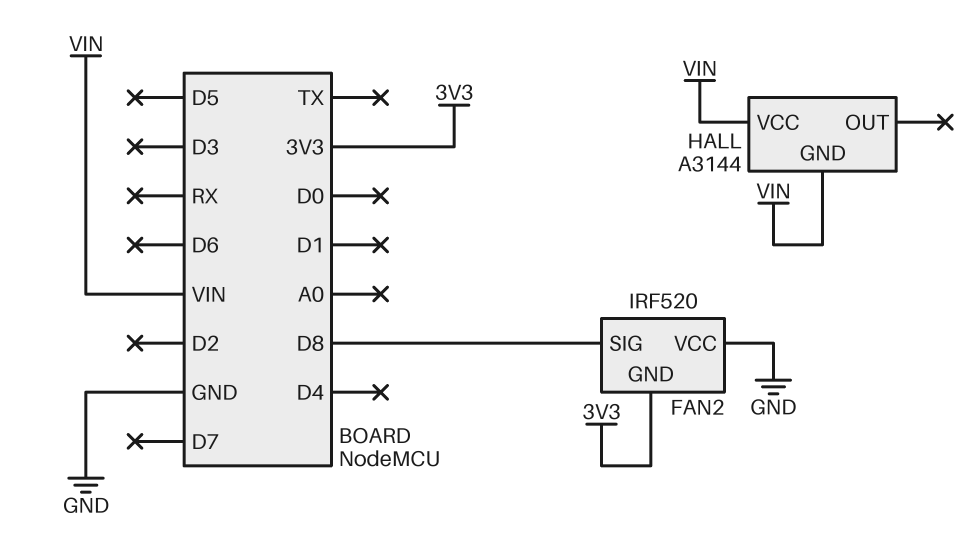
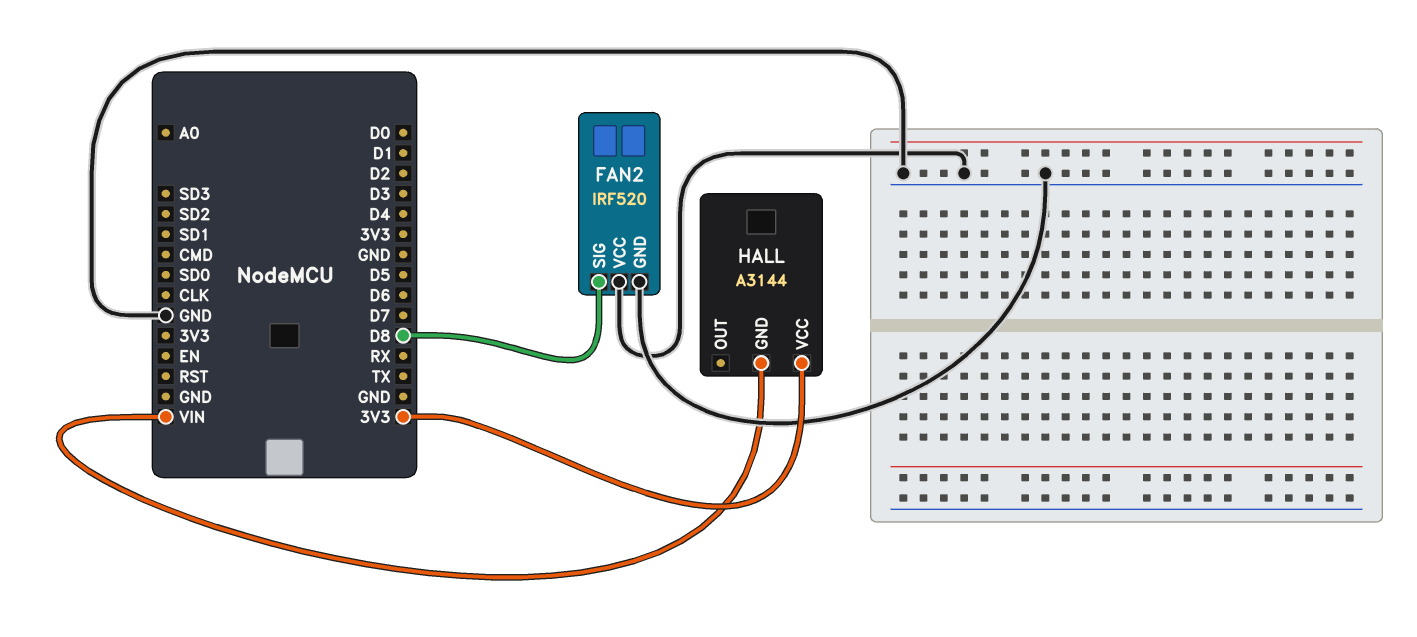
FAN2 pin GND: 3V3 -> GND
HALL pin VCC: VIN -> 3V3

